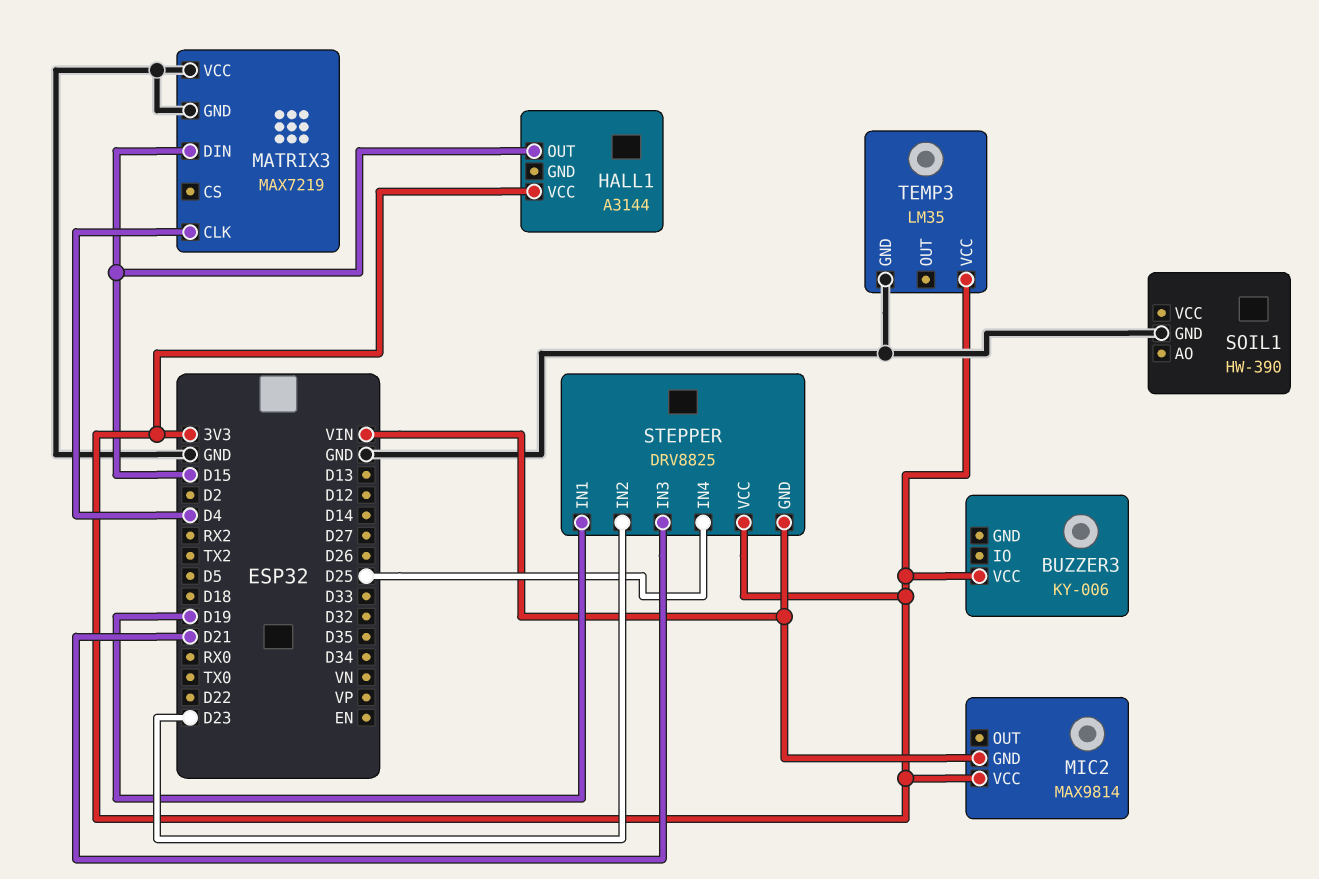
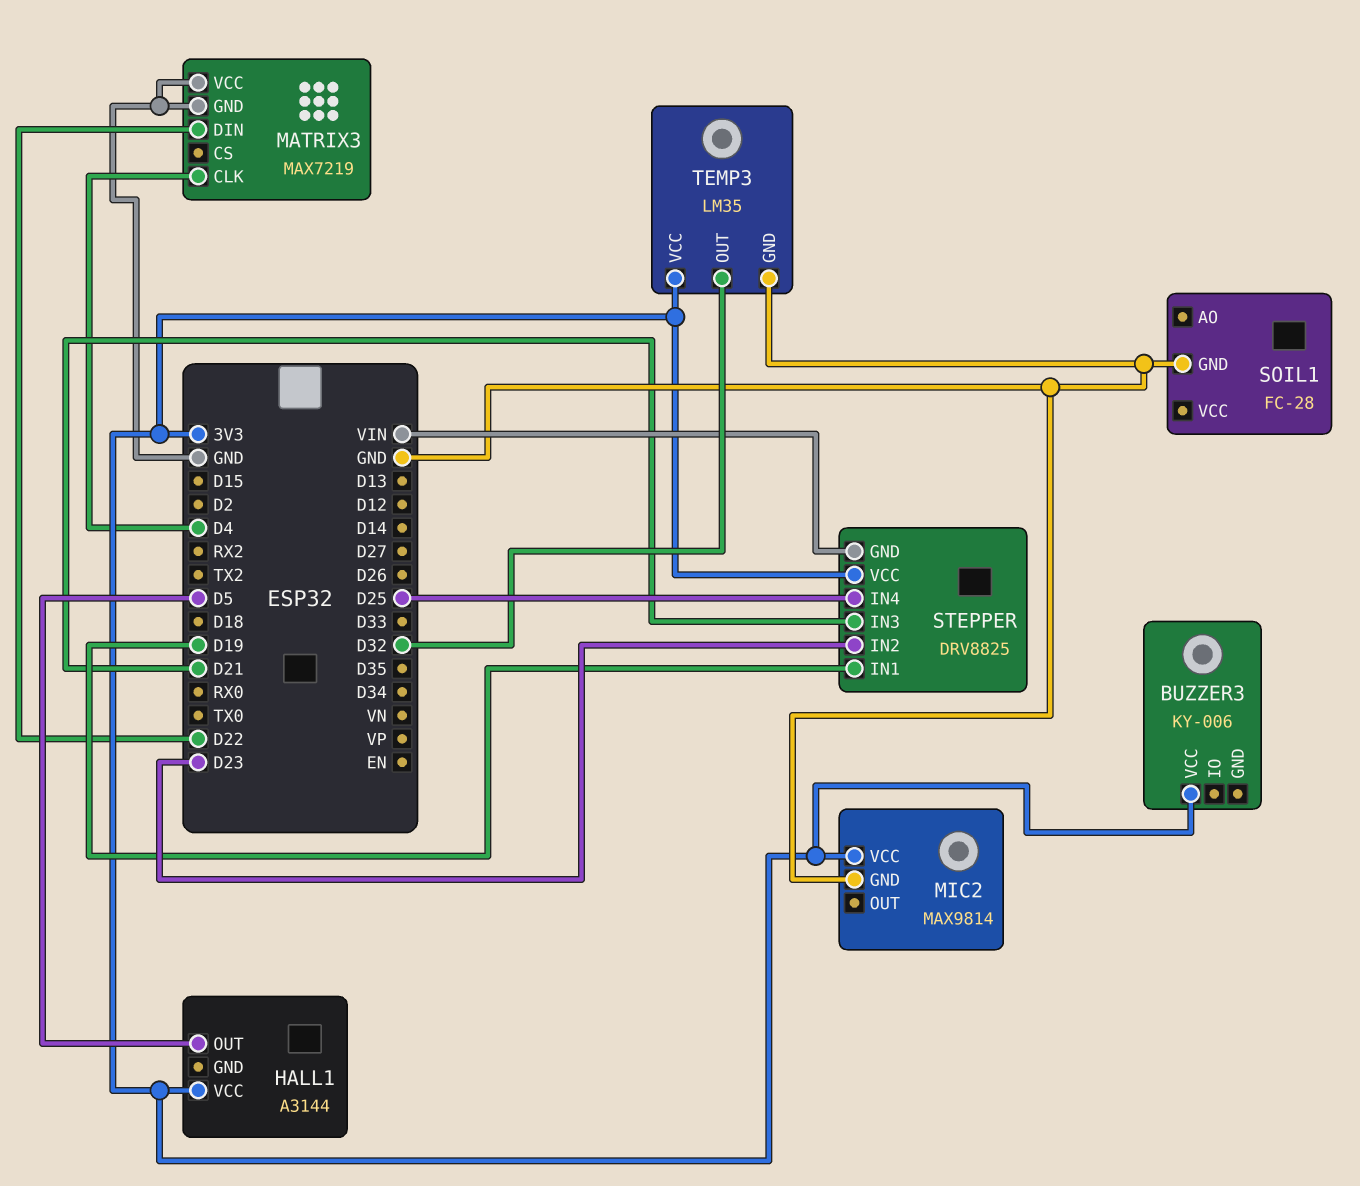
HALL1 pin OUT: D15 -> D5
MATRIX3 pin DIN: D15 -> D22
MIC2 pin GND: VIN -> GND
SOIL1: HW-390 -> FC-28
TEMP3 pin OUT: none -> D32

